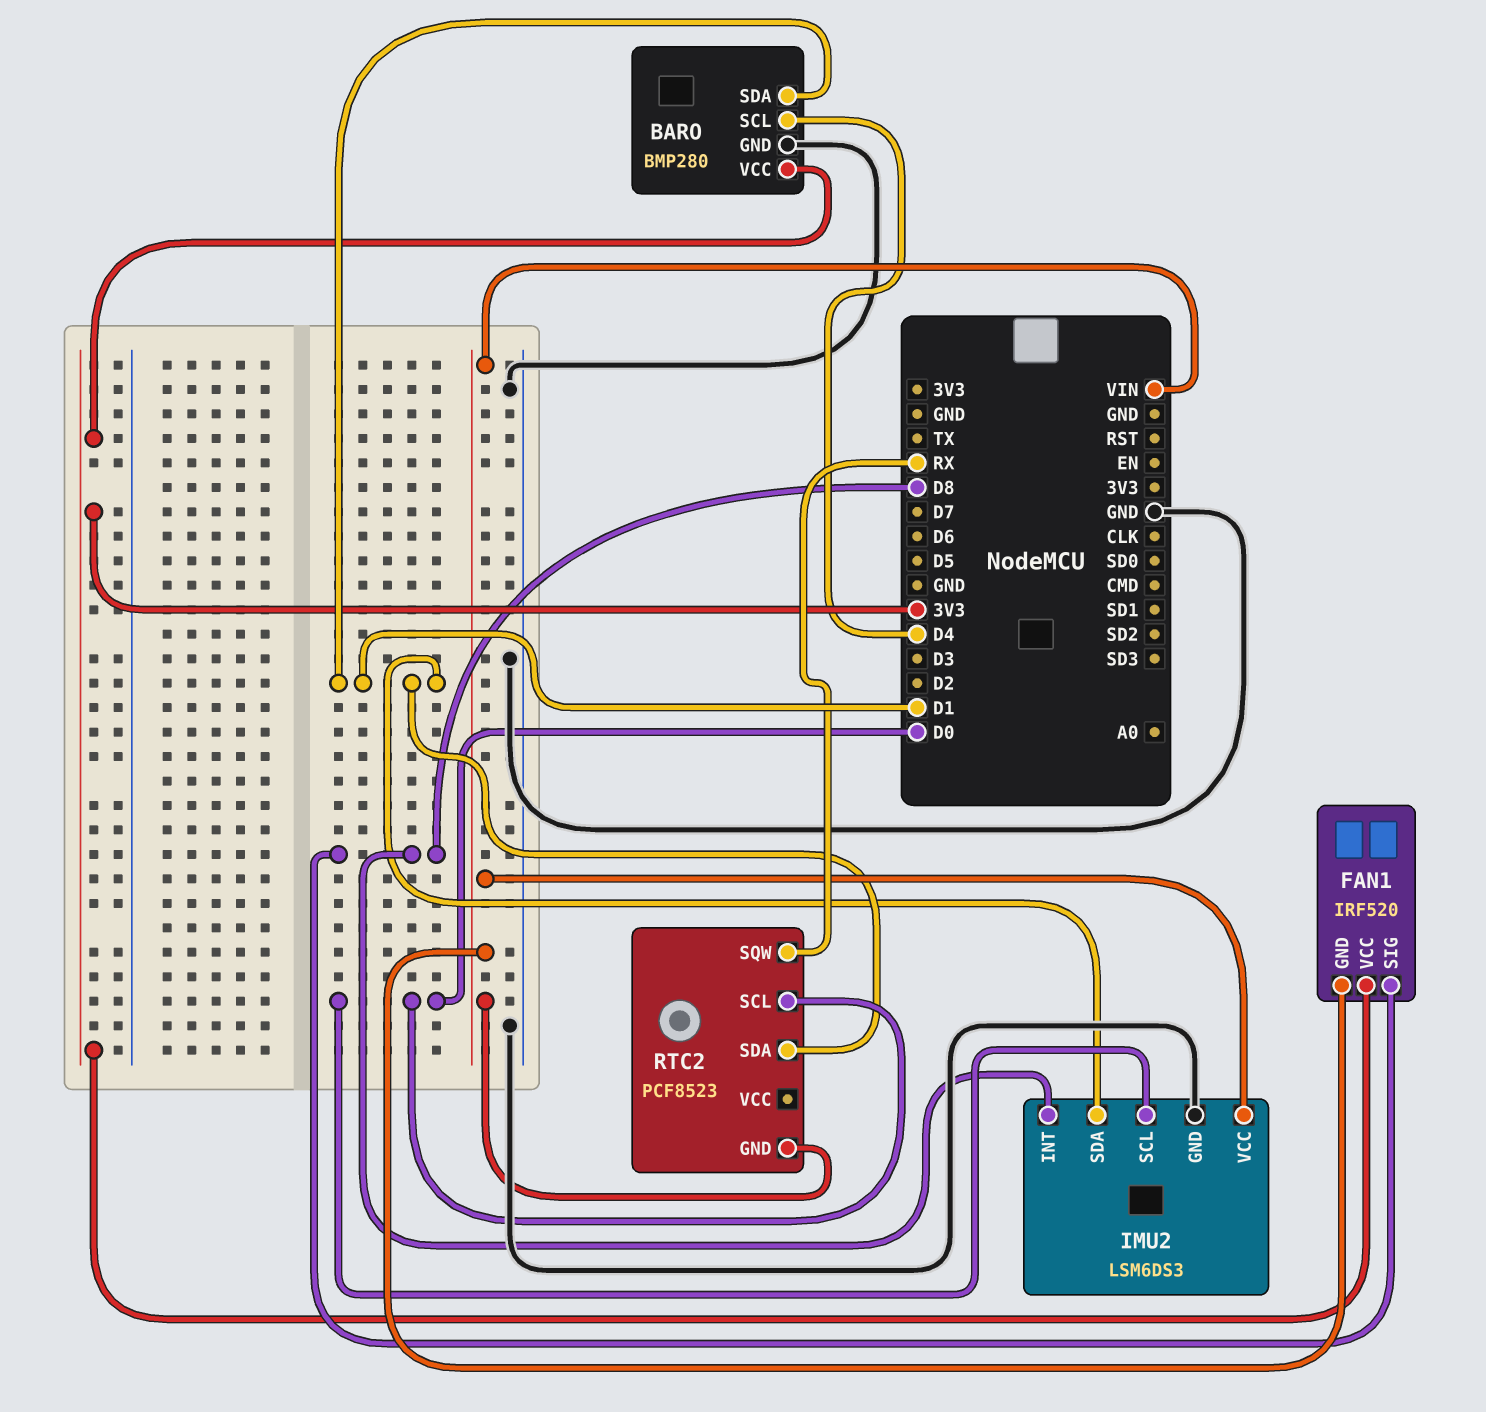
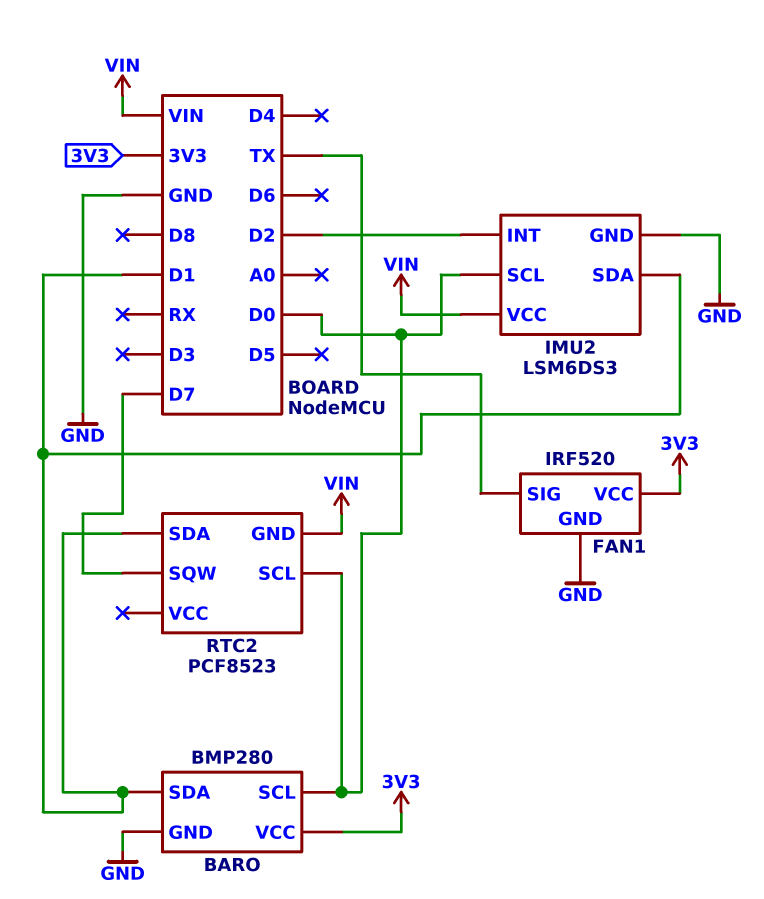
BARO pin SCL: D4 -> D0
FAN1 pin GND: VIN -> GND
FAN1 pin SIG: D8 -> TX
IMU2 pin INT: D8 -> D2
RTC2 pin SQW: RX -> D7

